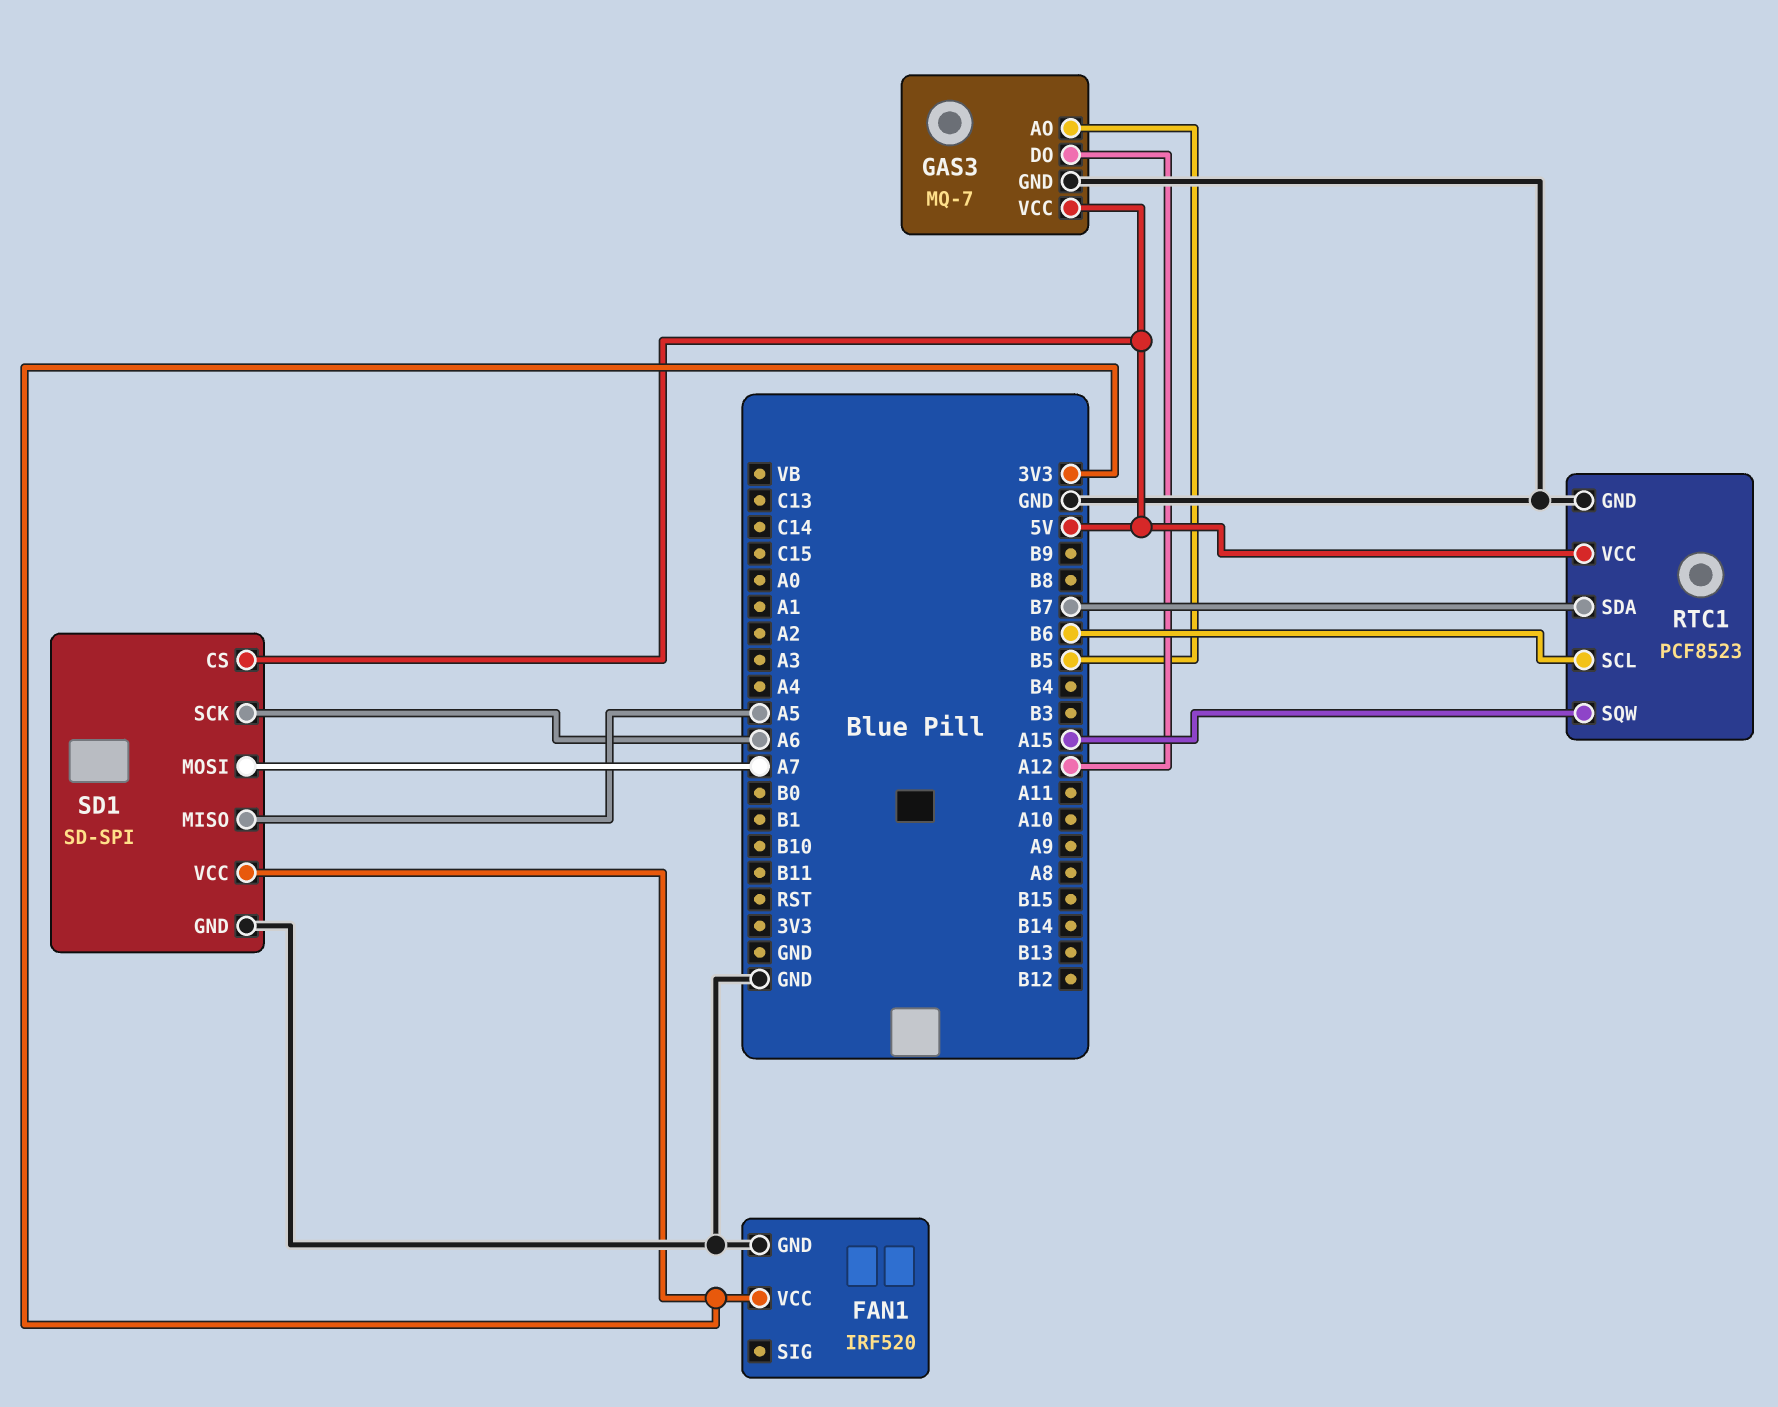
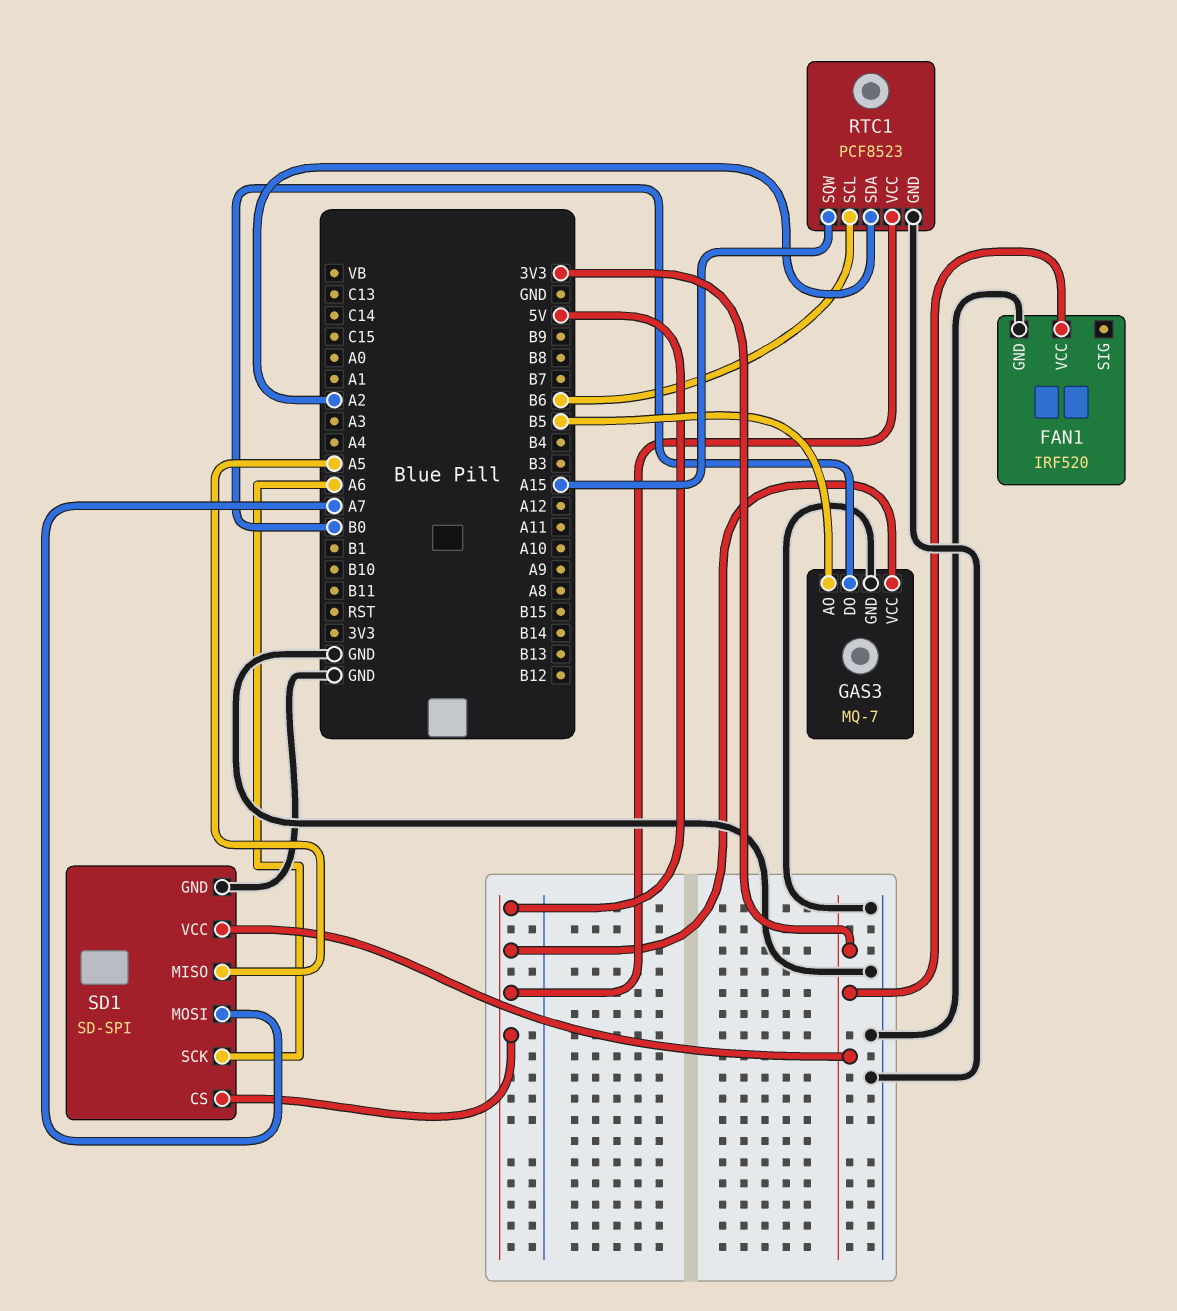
GAS3 pin DO: A12 -> B0
RTC1 pin SDA: B7 -> A2

